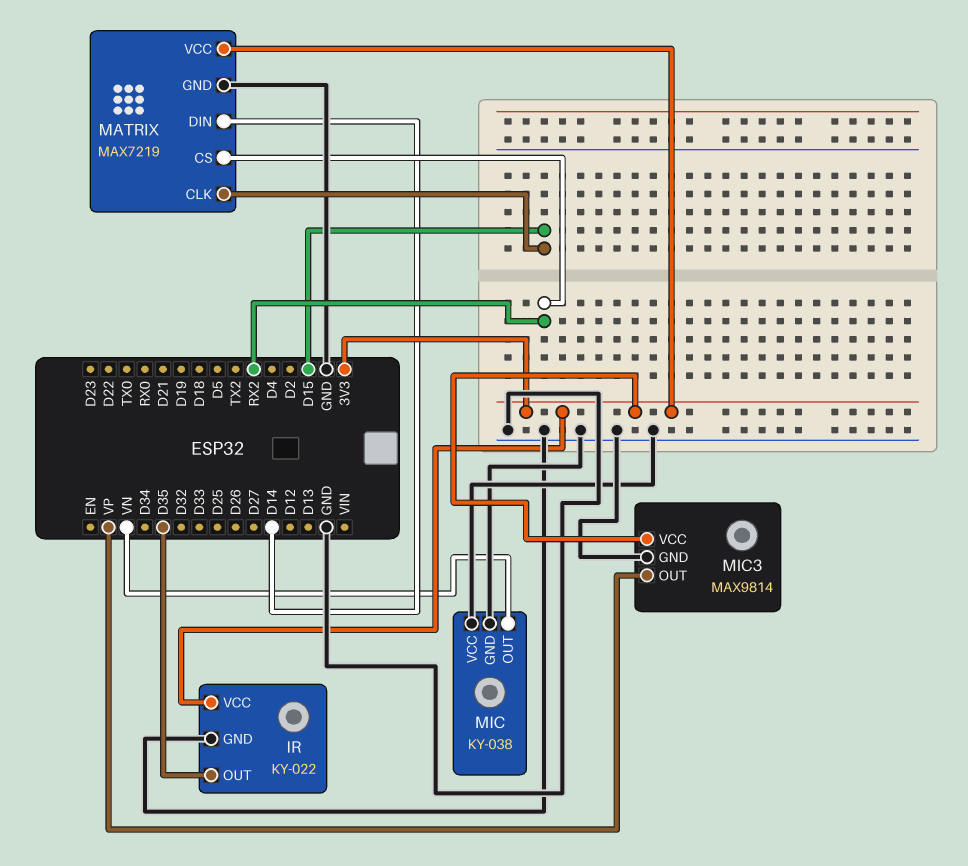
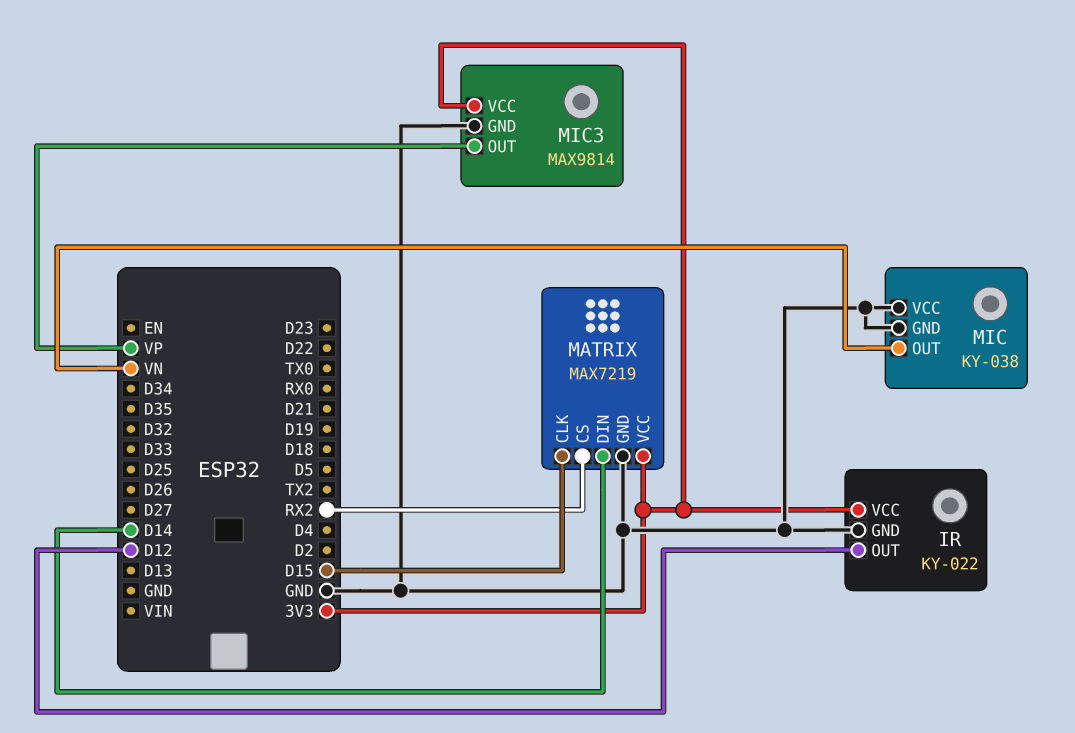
IR pin OUT: D35 -> D12

